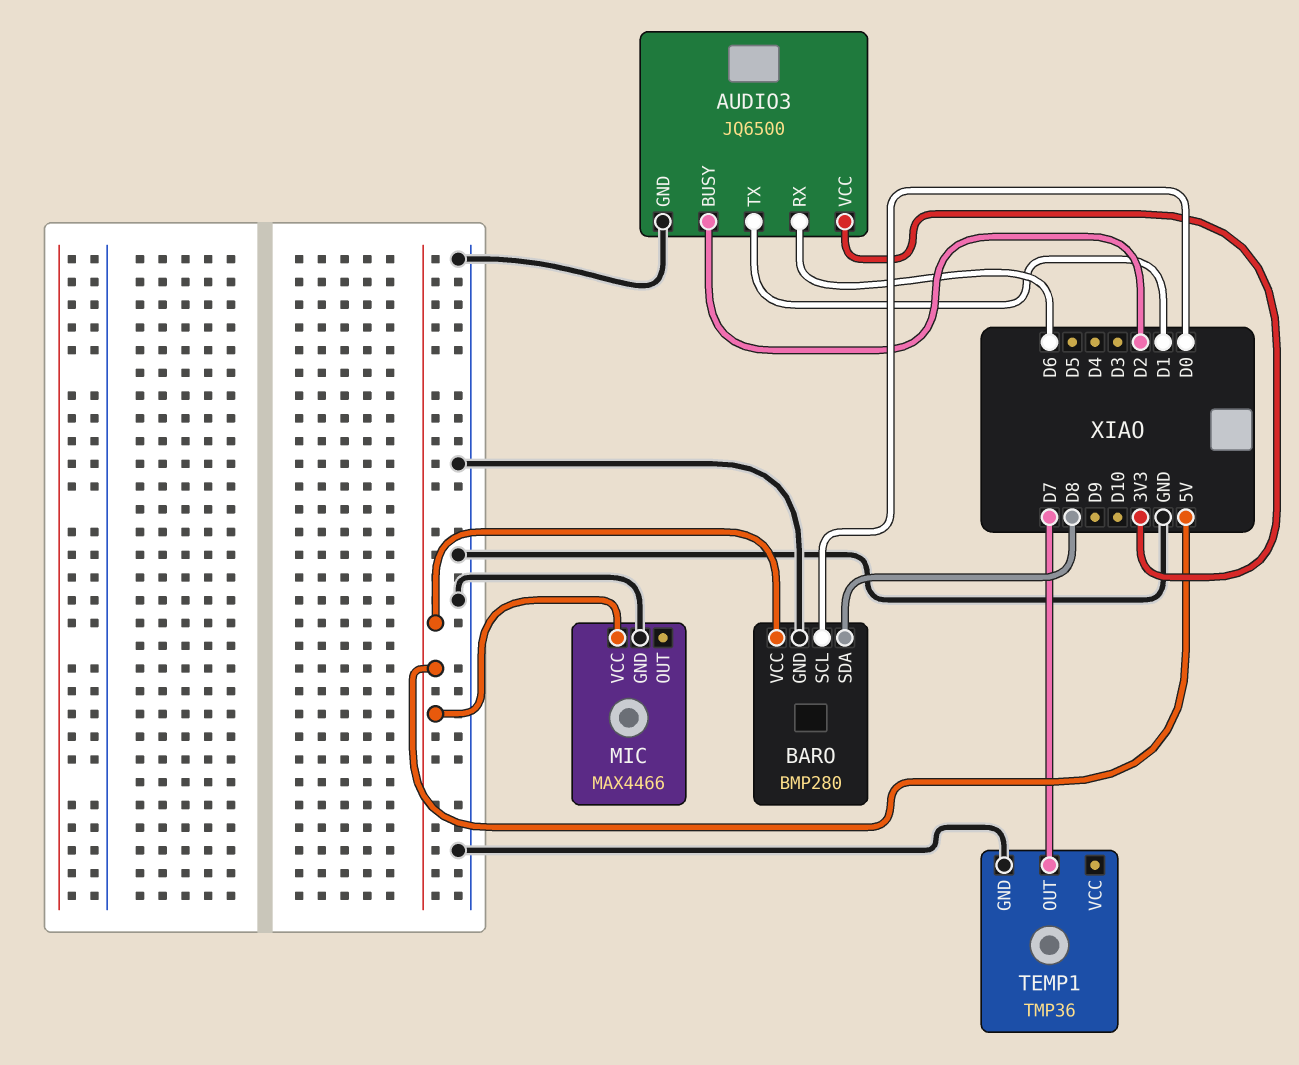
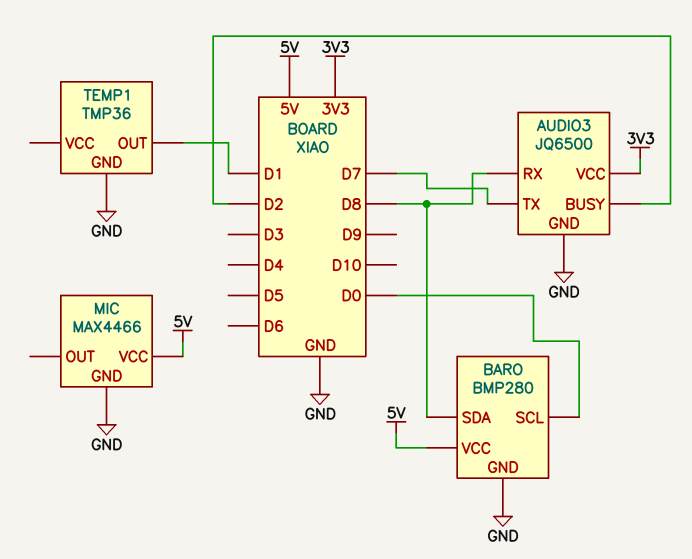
AUDIO3 pin RX: D6 -> D8
AUDIO3 pin TX: D1 -> D7
TEMP1 pin OUT: D7 -> D1

